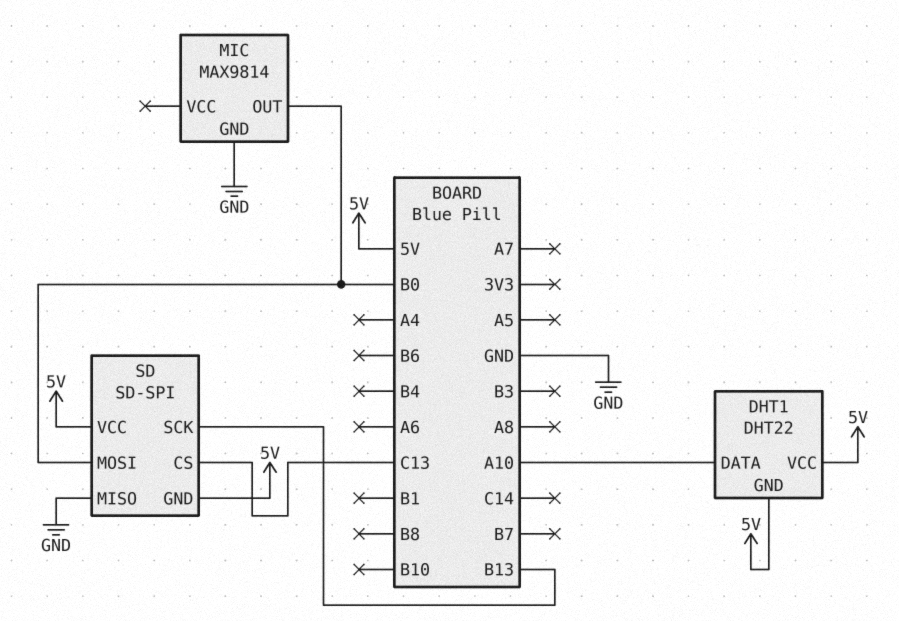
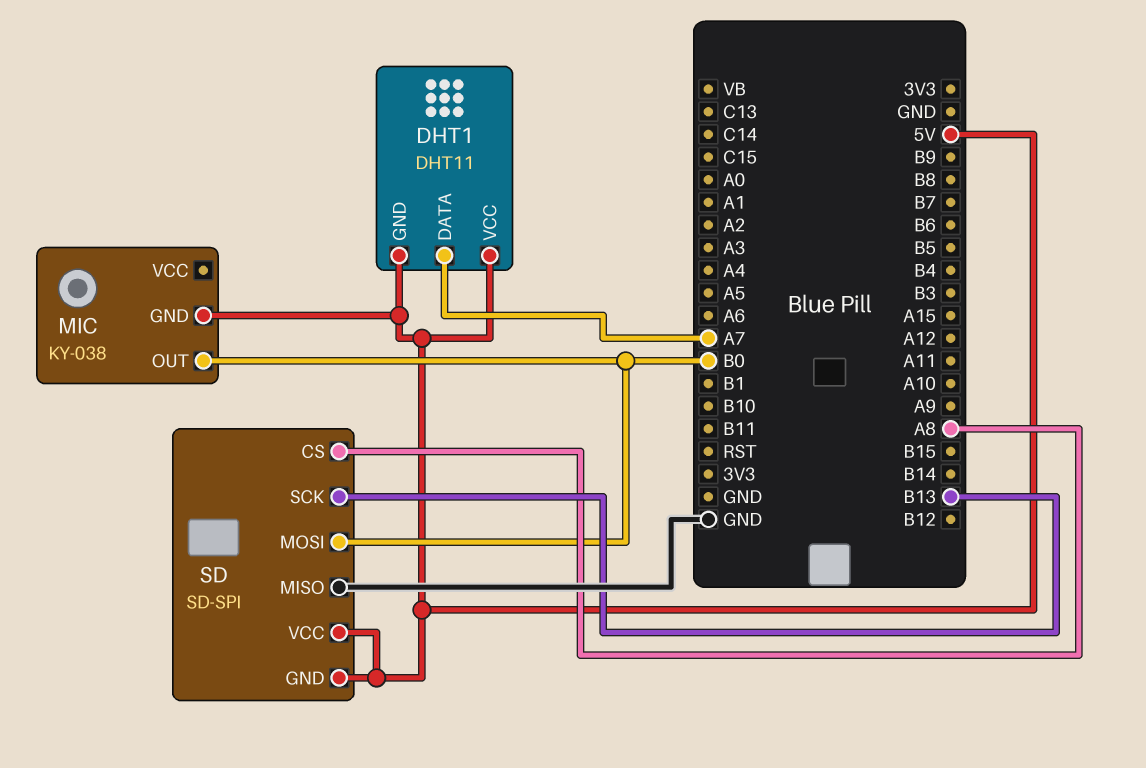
DHT1: DHT22 -> DHT11
DHT1 pin DATA: A10 -> A7
MIC: MAX9814 -> KY-038
MIC pin GND: GND -> 5V
SD pin CS: C13 -> A8

